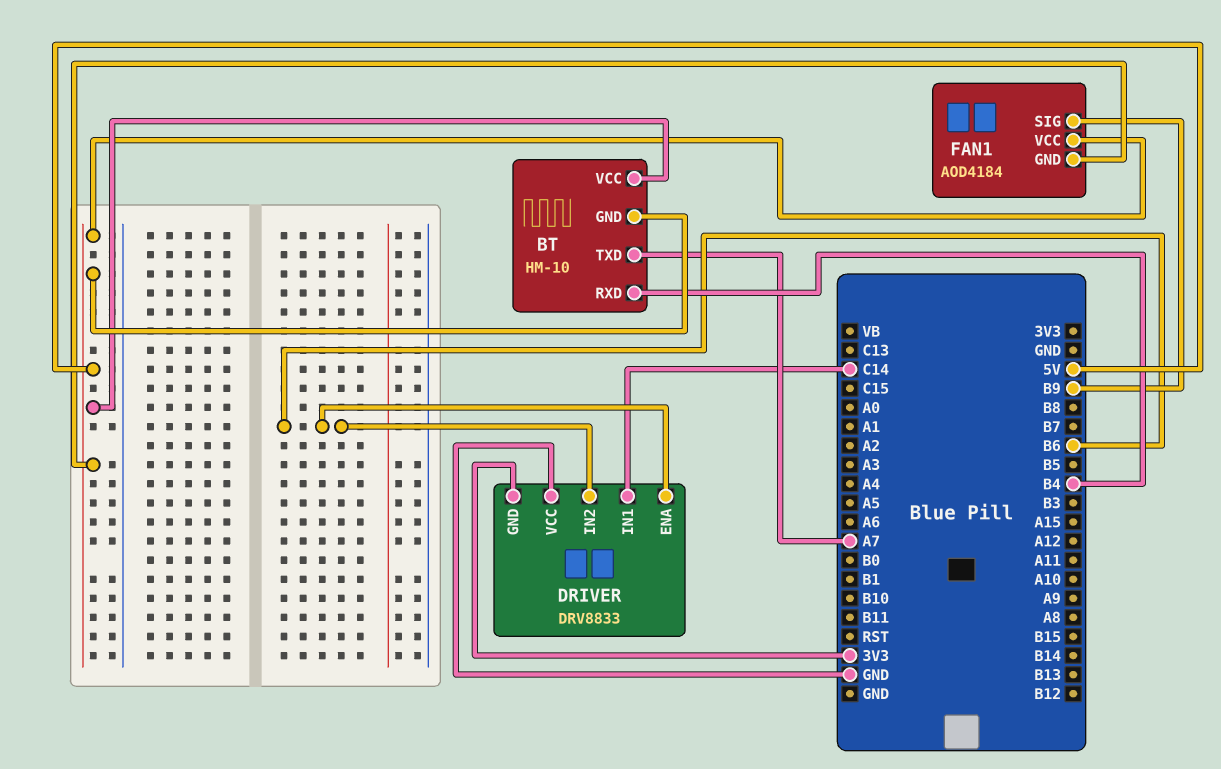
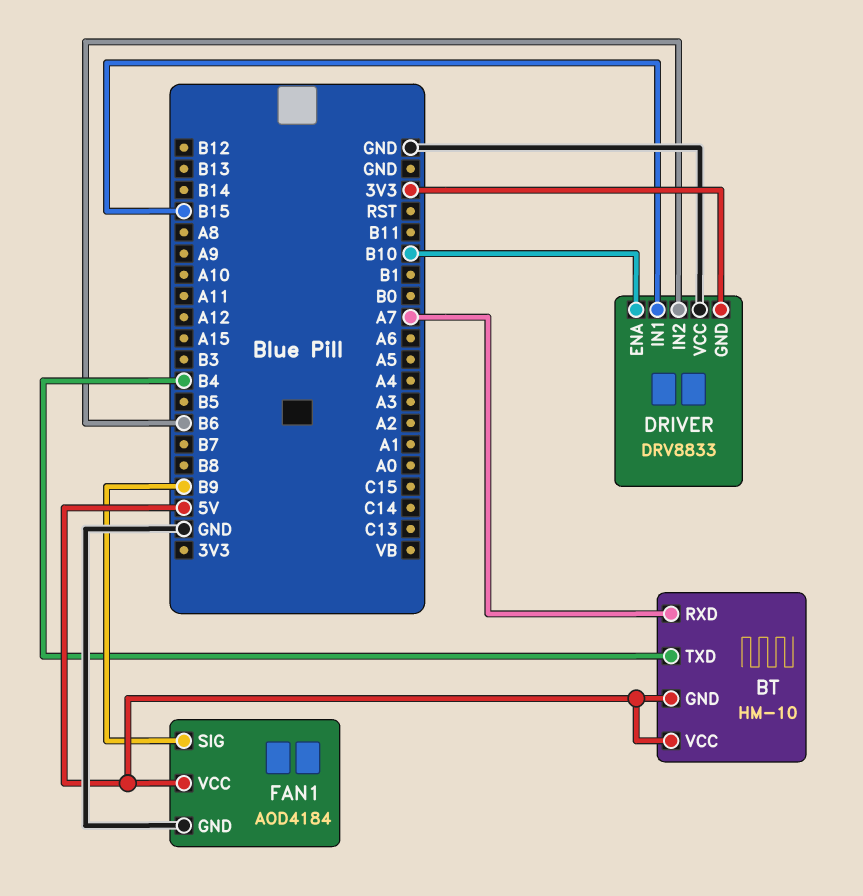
BT pin RXD: B4 -> A7
BT pin TXD: A7 -> B4
DRIVER pin ENA: B6 -> B10
DRIVER pin IN1: C14 -> B15
FAN1 pin GND: 5V -> GND

